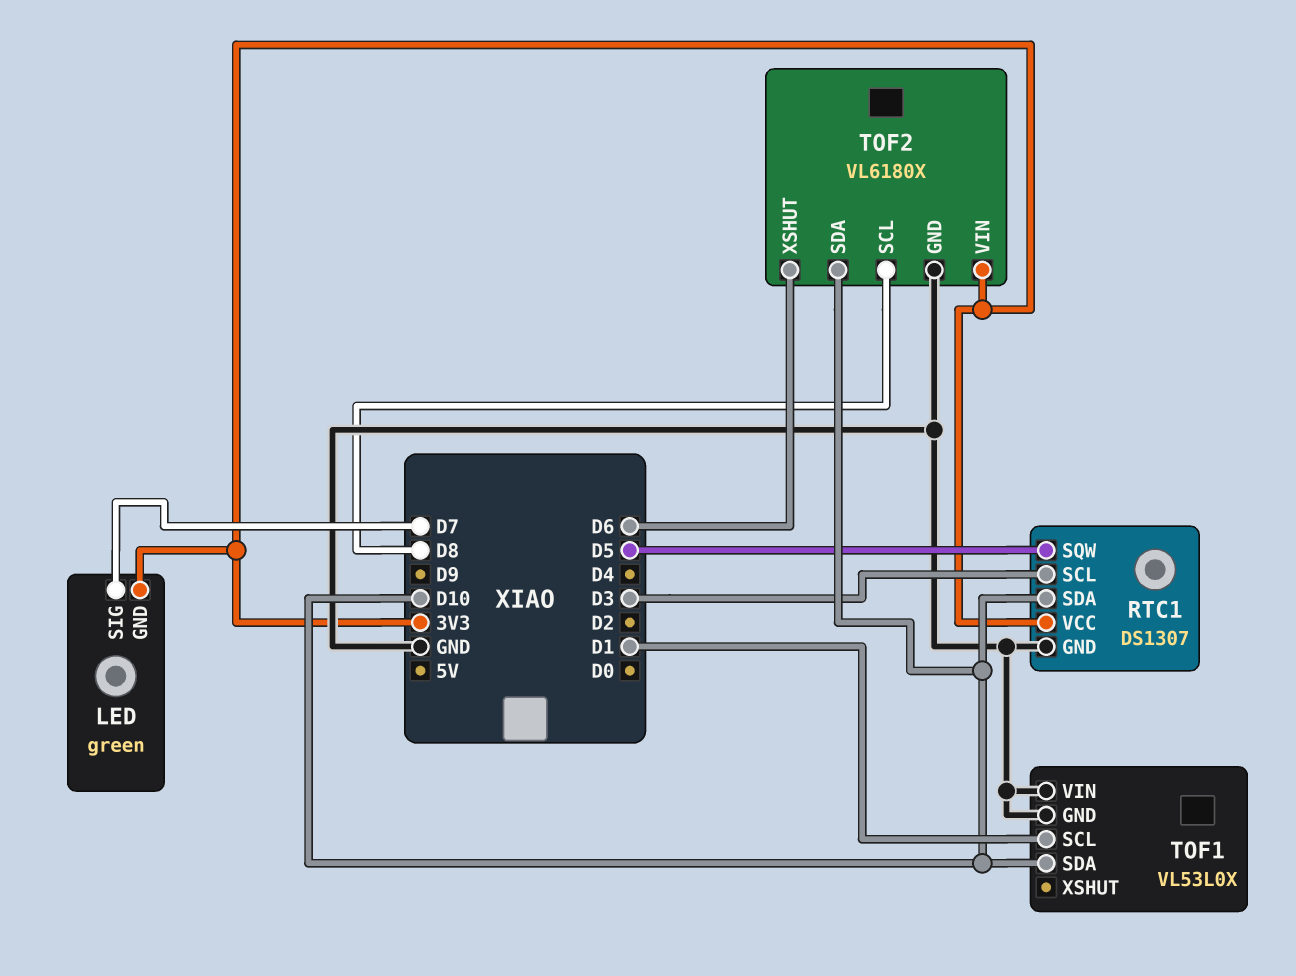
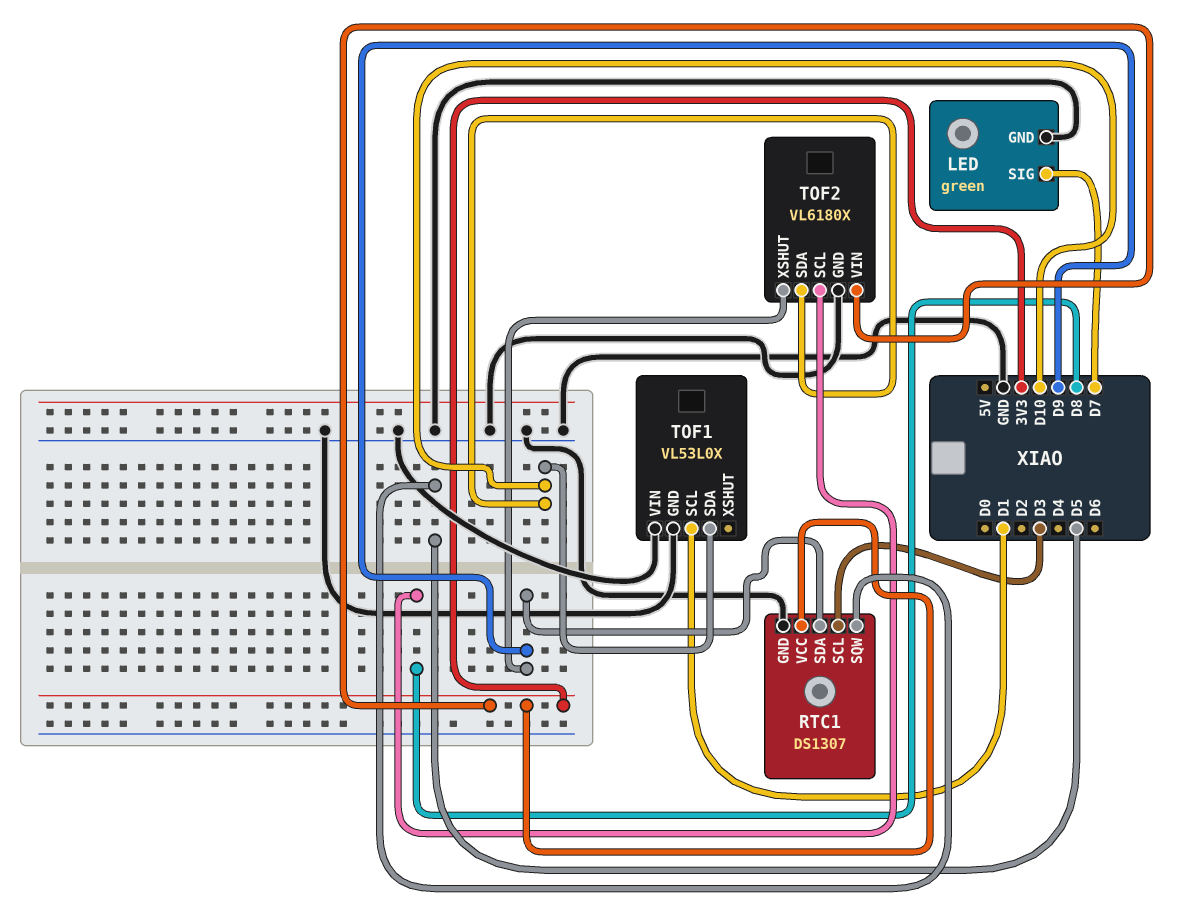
LED pin GND: 3V3 -> GND
RTC1 pin SDA: D10 -> D9
TOF2 pin XSHUT: D6 -> D9

